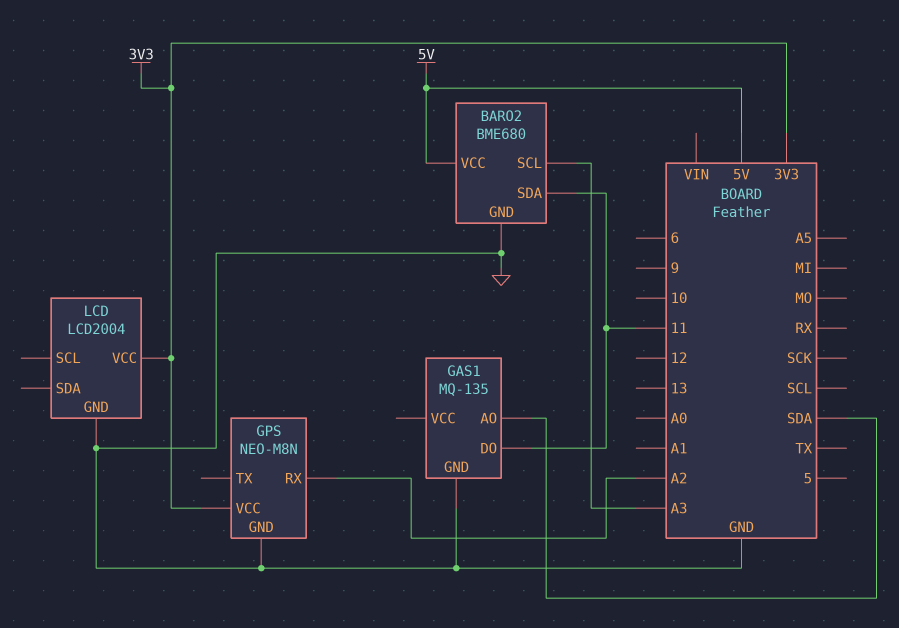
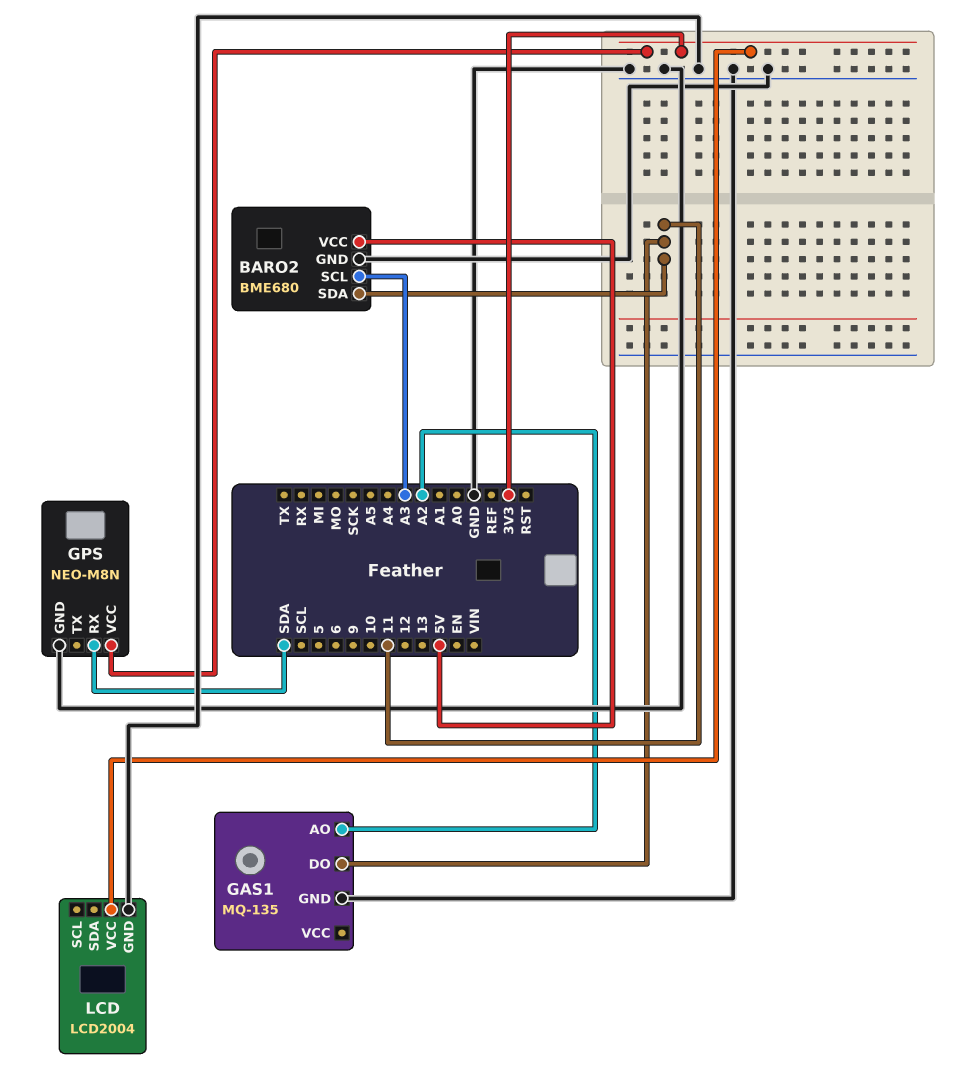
GAS1 pin AO: SDA -> A2
GPS pin RX: A2 -> SDA

